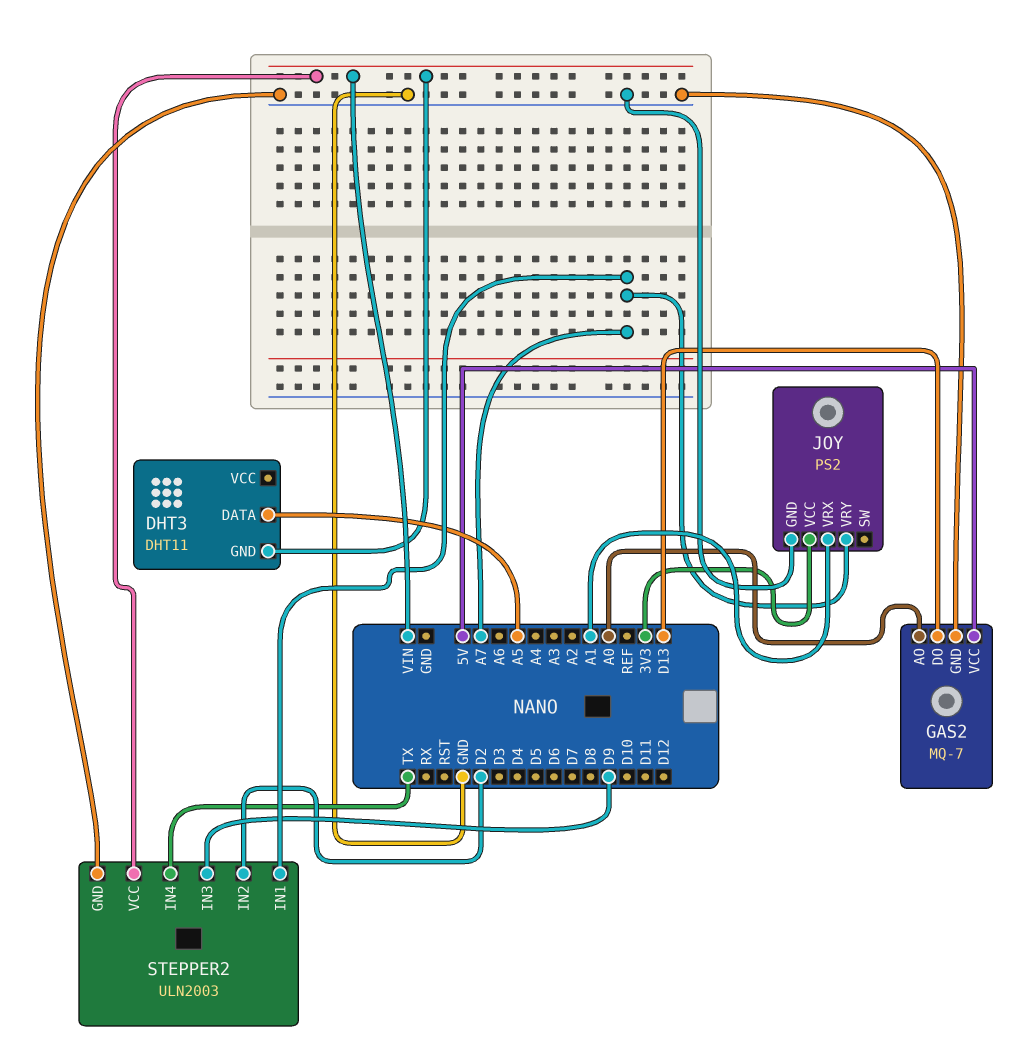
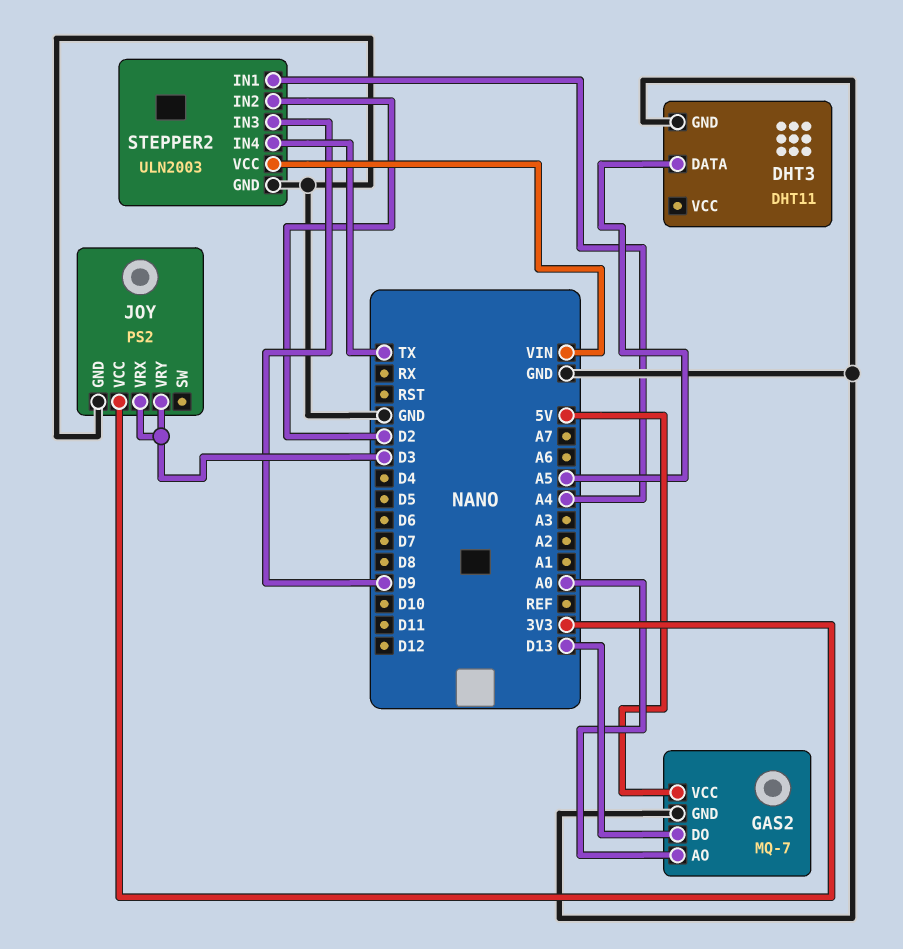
DHT3 pin GND: VIN -> GND
JOY pin VRX: A1 -> D3
JOY pin VRY: A7 -> D3
STEPPER2 pin IN1: A7 -> A4

